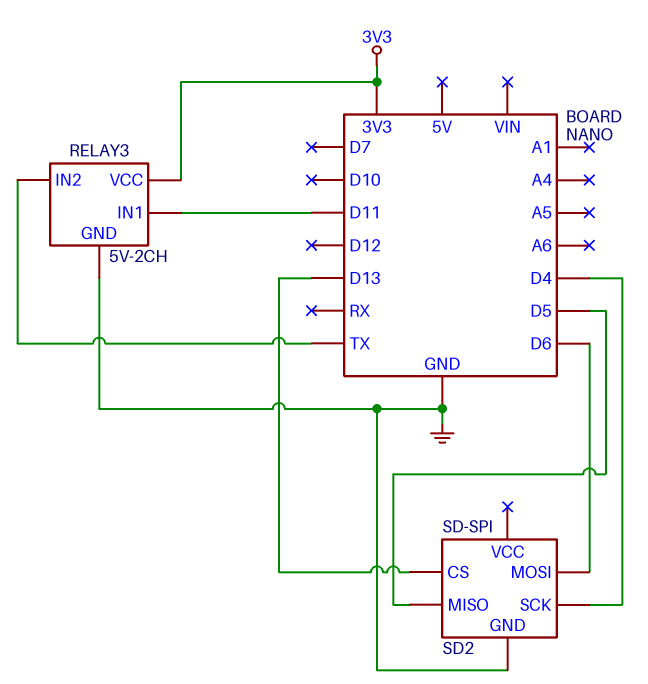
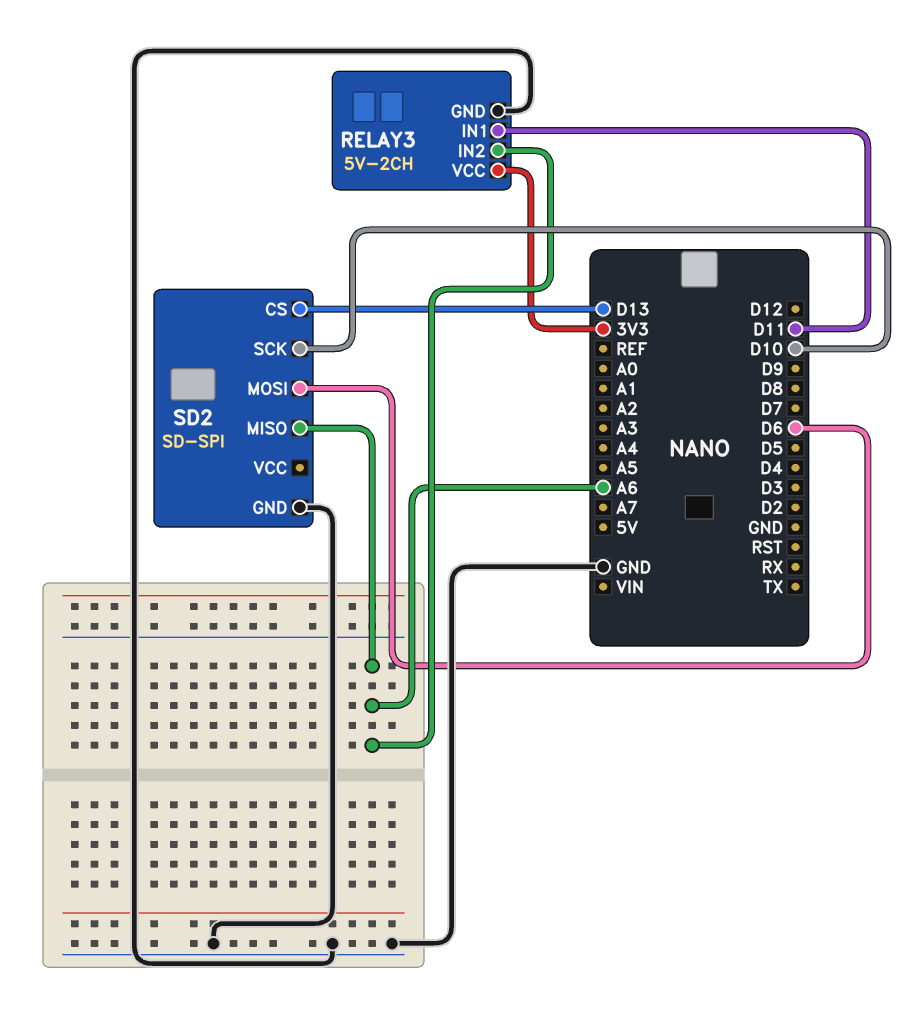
RELAY3 pin IN2: TX -> A6
SD2 pin MISO: D5 -> A6
SD2 pin SCK: D4 -> D10

